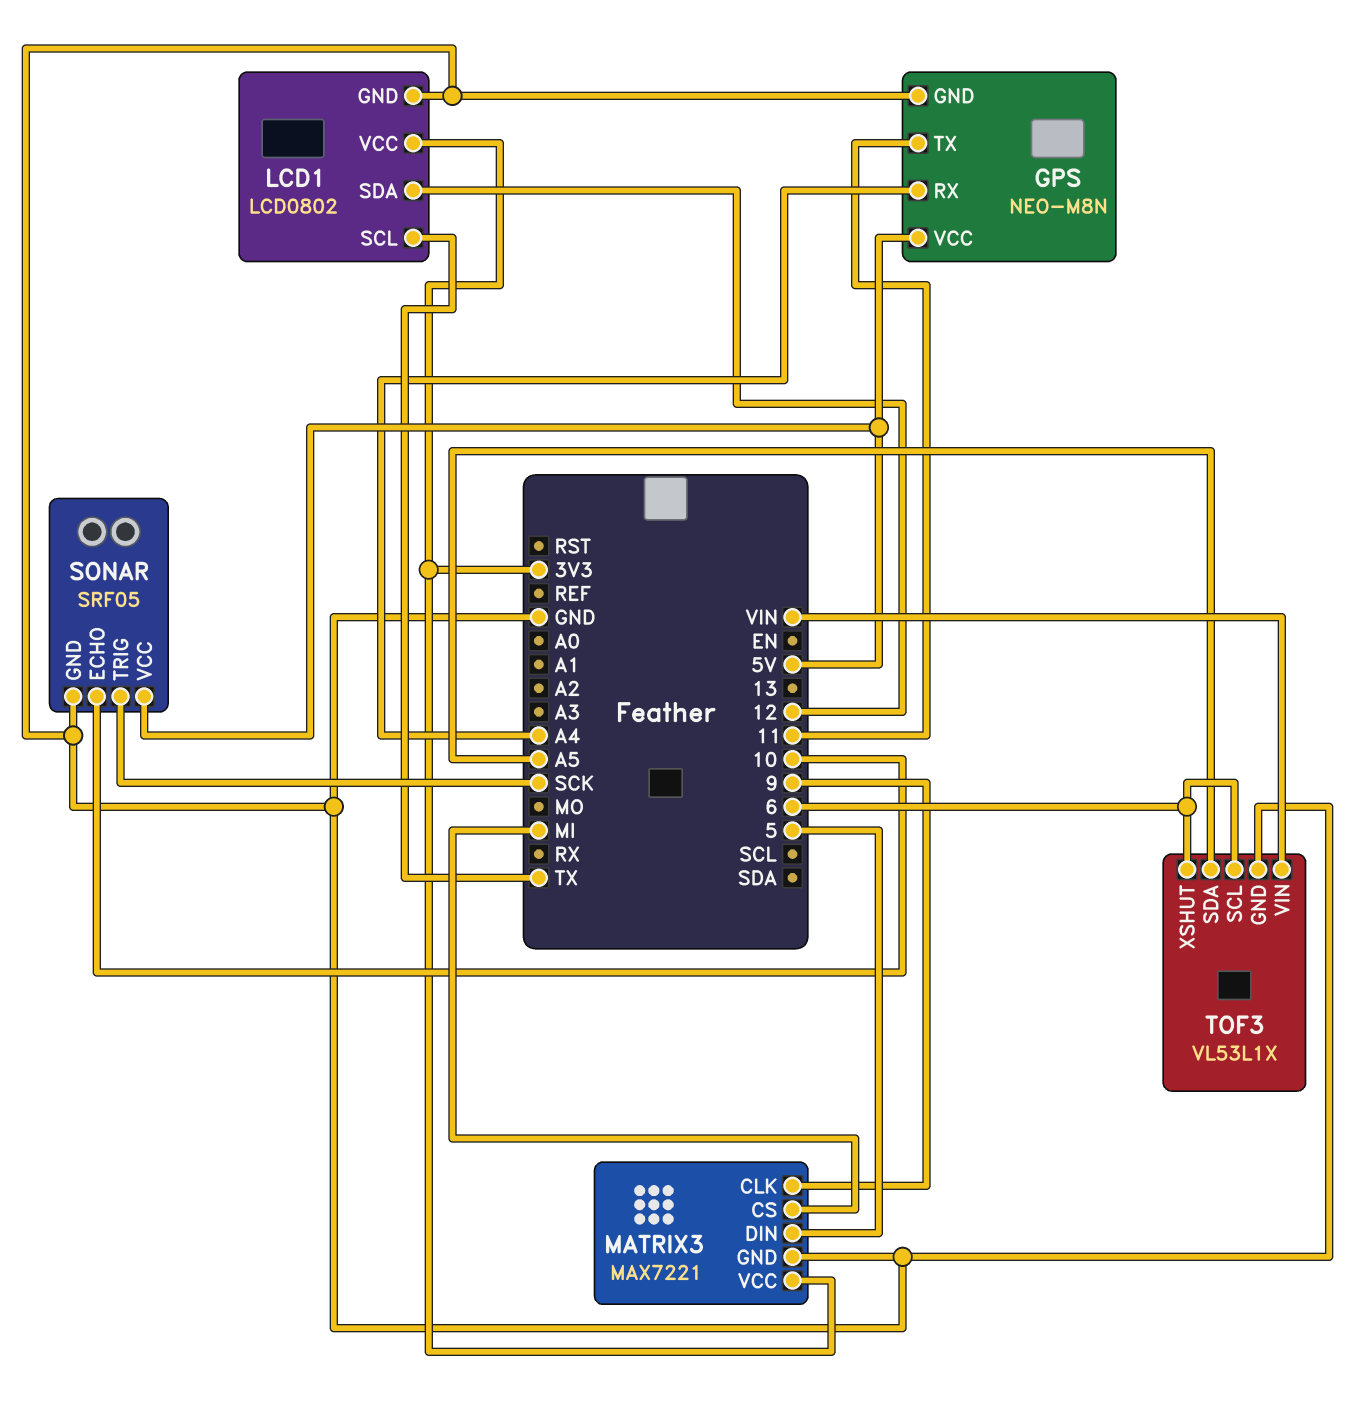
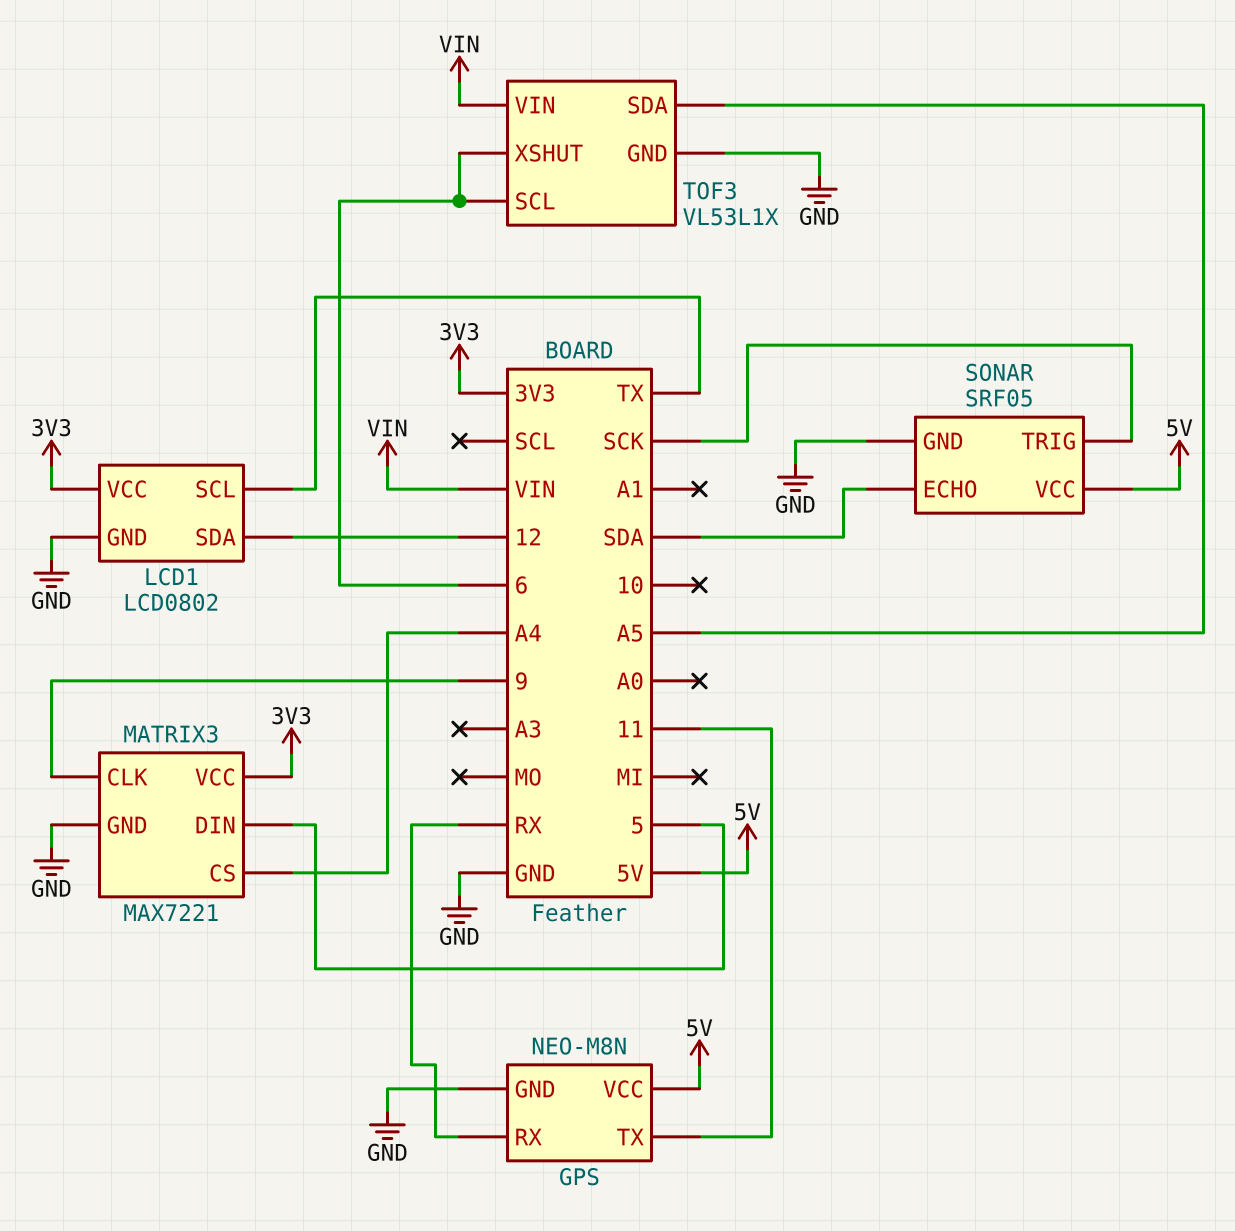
GPS pin RX: A4 -> RX
MATRIX3 pin CS: MI -> A4
SONAR pin ECHO: 10 -> SDA

